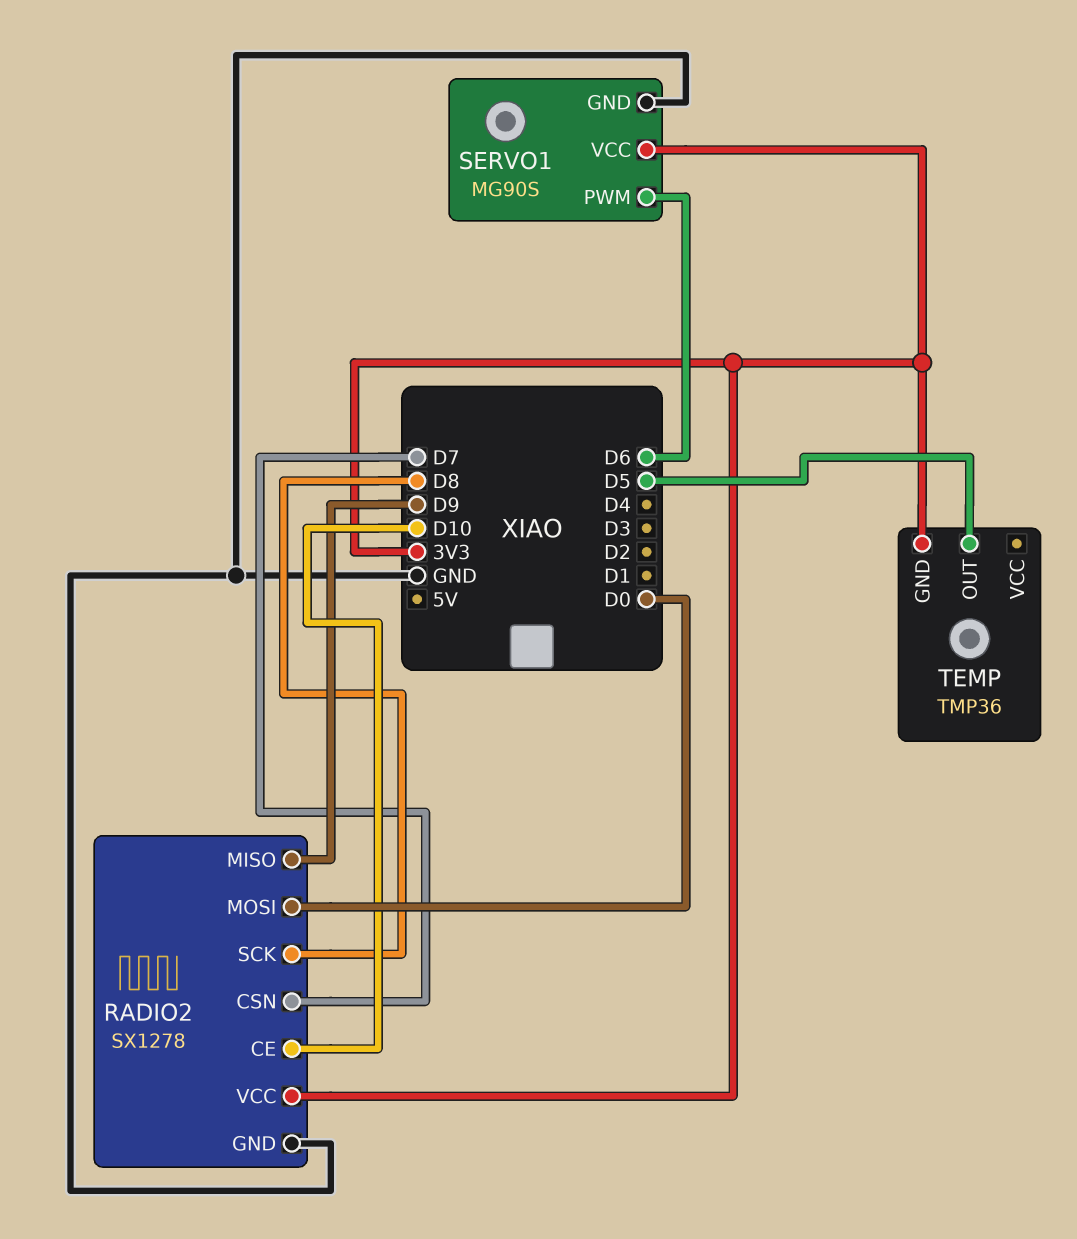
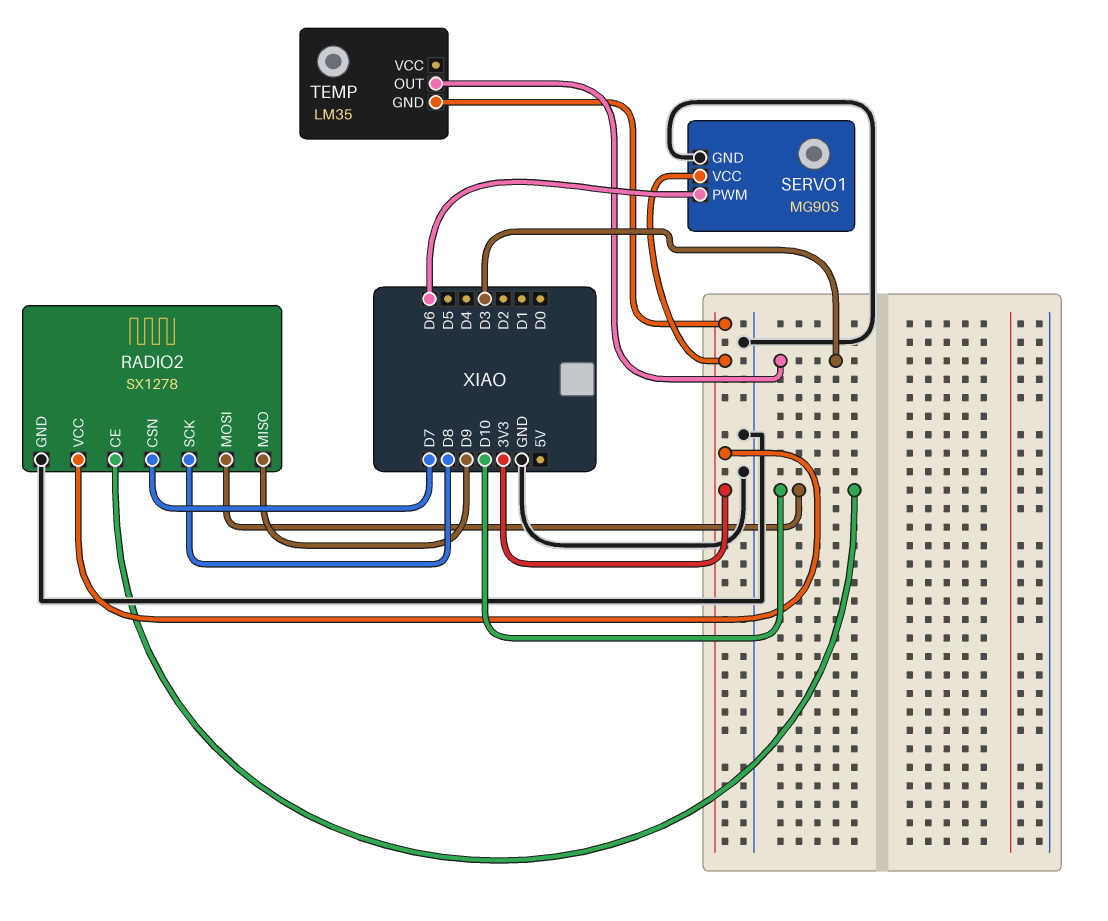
RADIO2 pin MOSI: D0 -> D10
TEMP: TMP36 -> LM35
TEMP pin OUT: D5 -> D3

